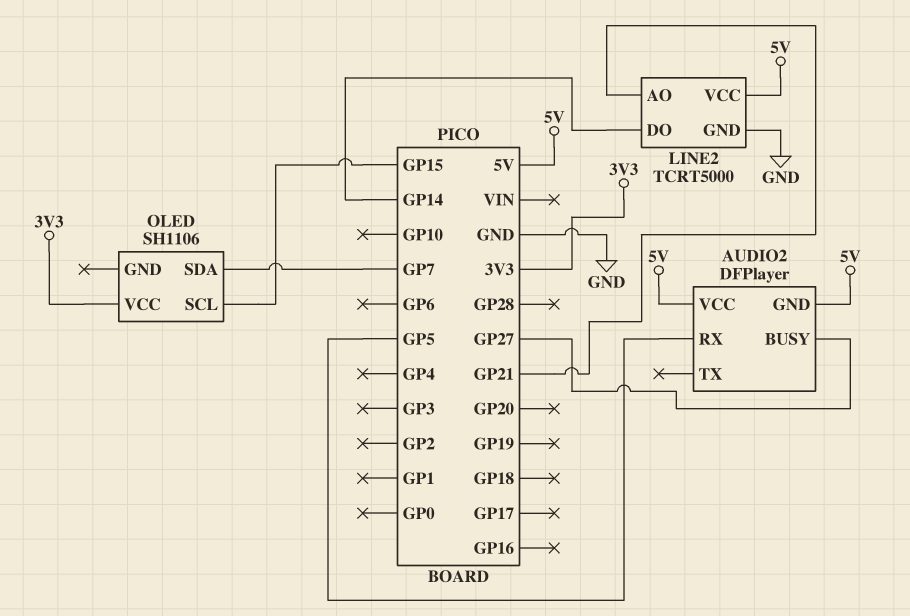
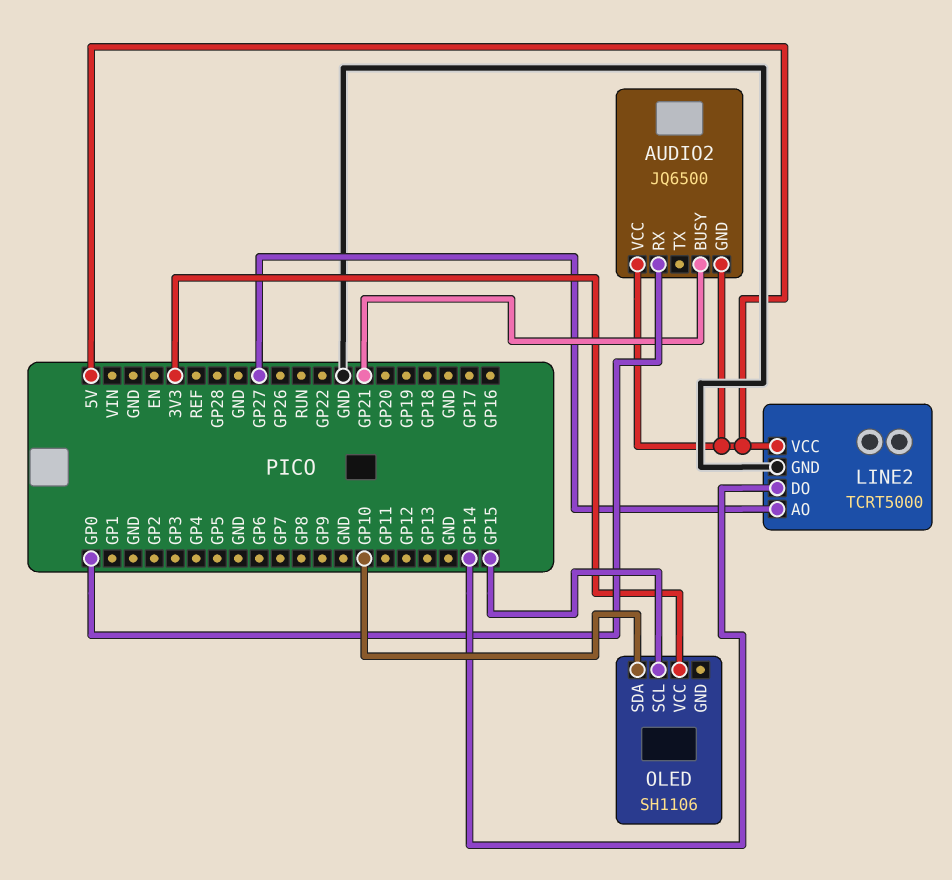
AUDIO2: DFPlayer -> JQ6500
AUDIO2 pin BUSY: GP27 -> GP21
AUDIO2 pin RX: GP5 -> GP0
LINE2 pin AO: GP21 -> GP27
OLED pin SDA: GP7 -> GP10

